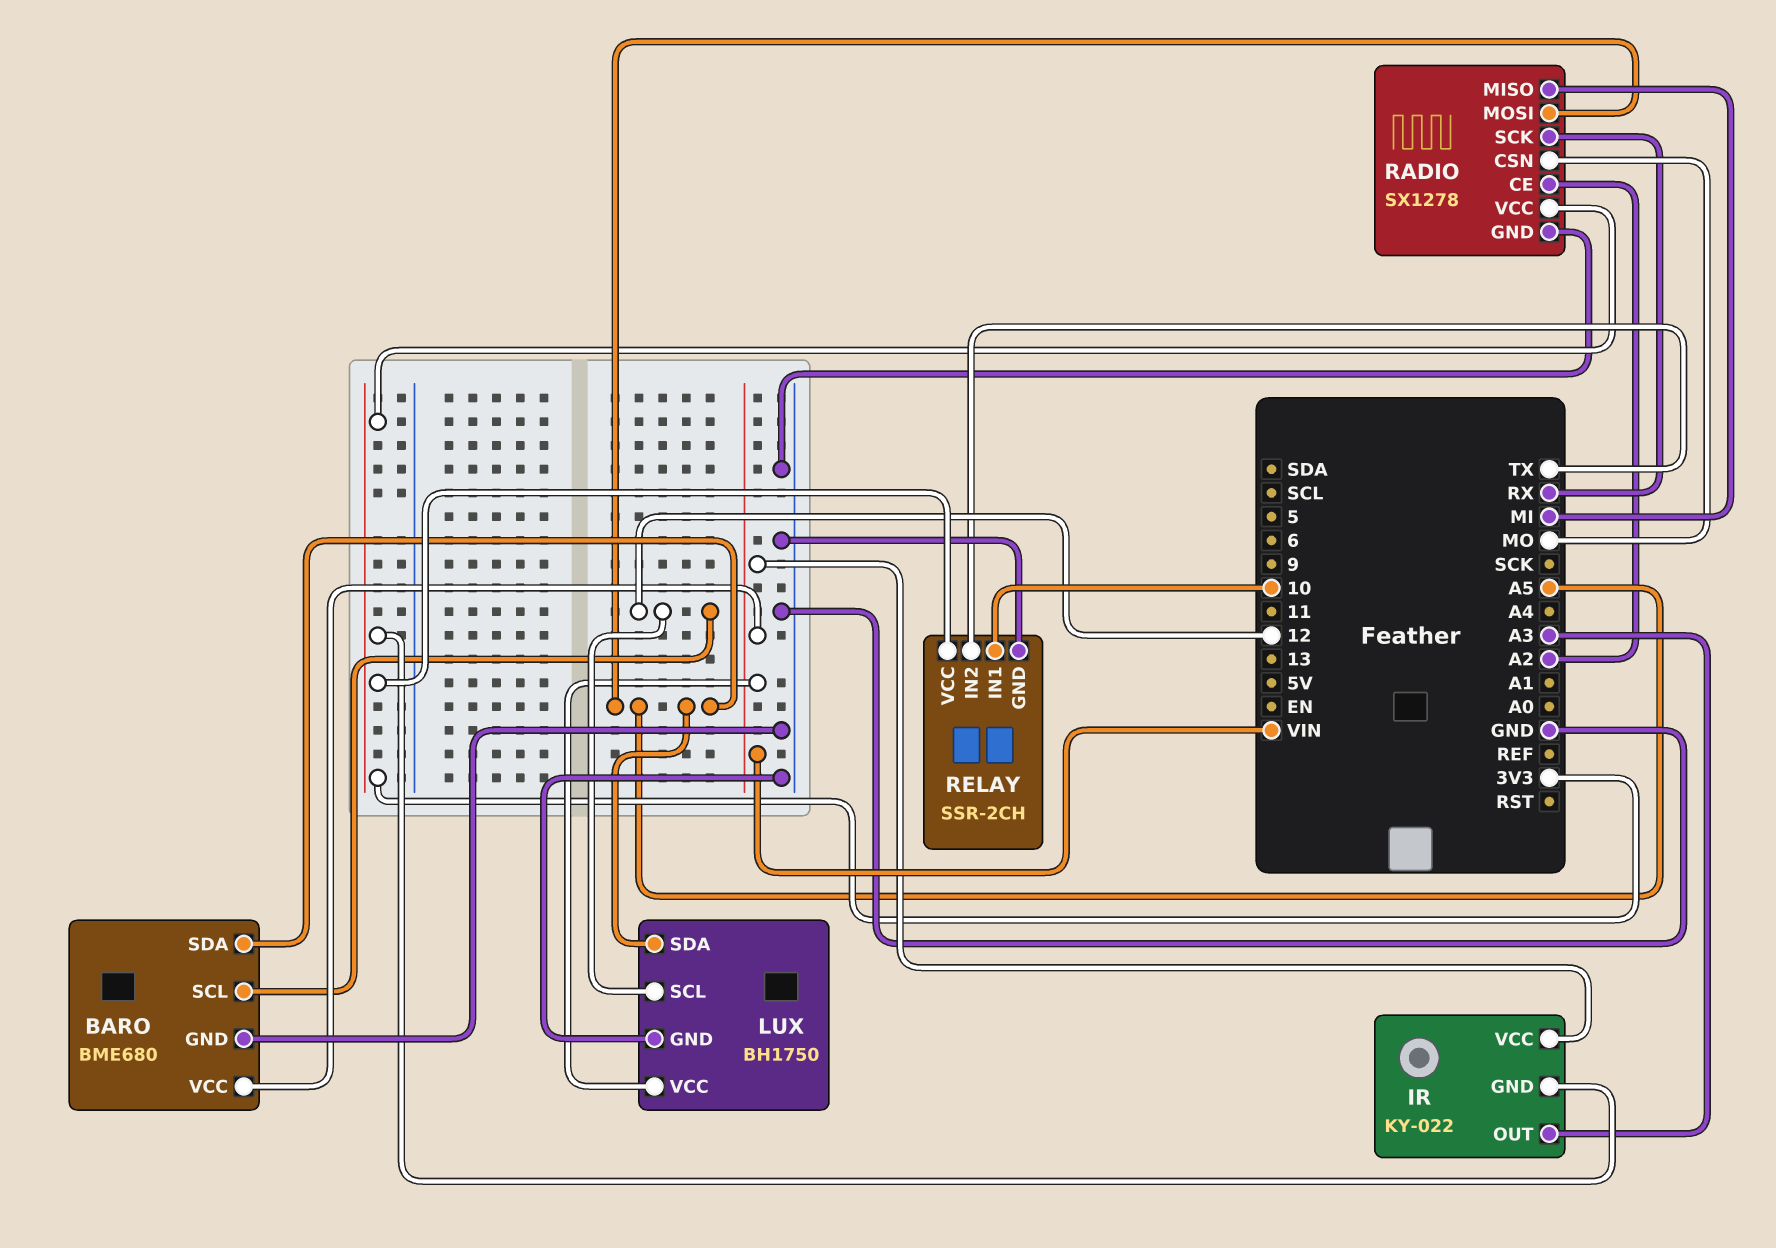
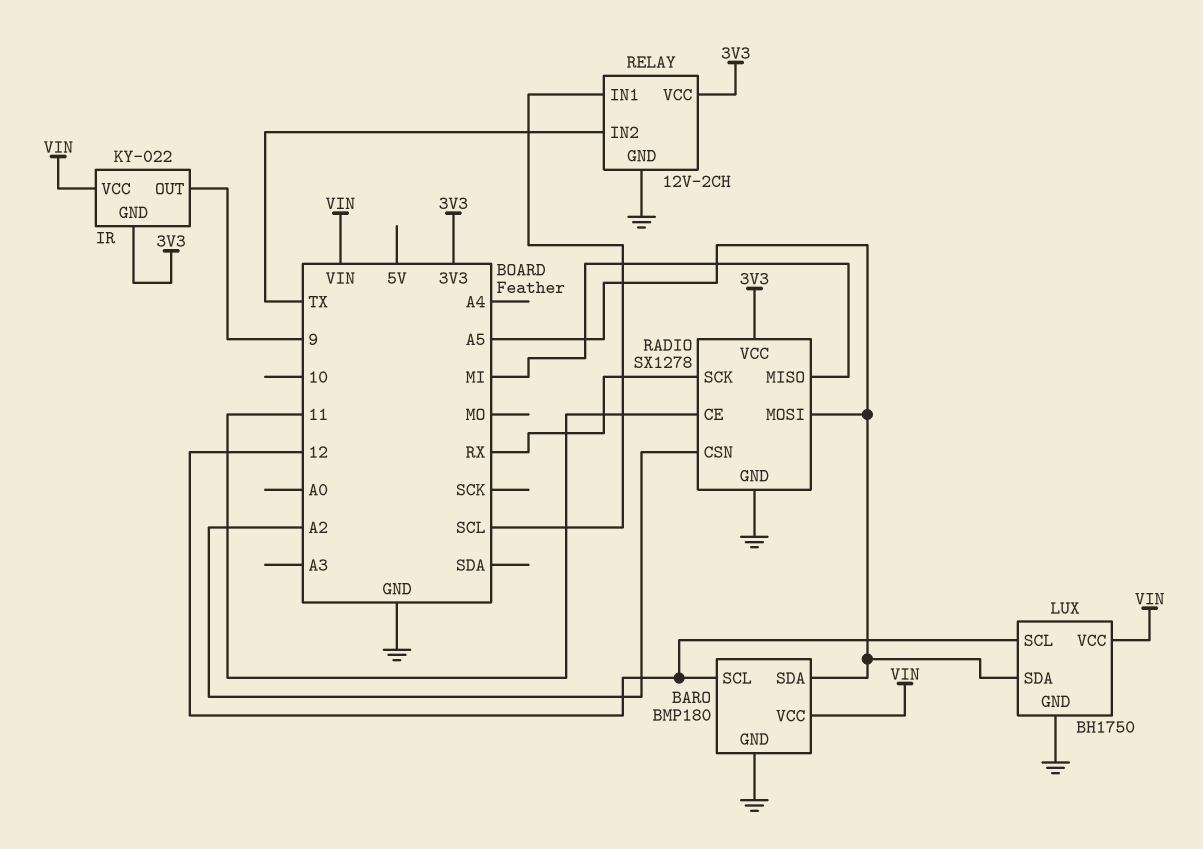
BARO: BME680 -> BMP180
IR pin OUT: A3 -> 9
RADIO pin CE: A2 -> 11
RADIO pin CSN: MO -> A2
RELAY: SSR-2CH -> 12V-2CH
RELAY pin IN1: 10 -> SCL

